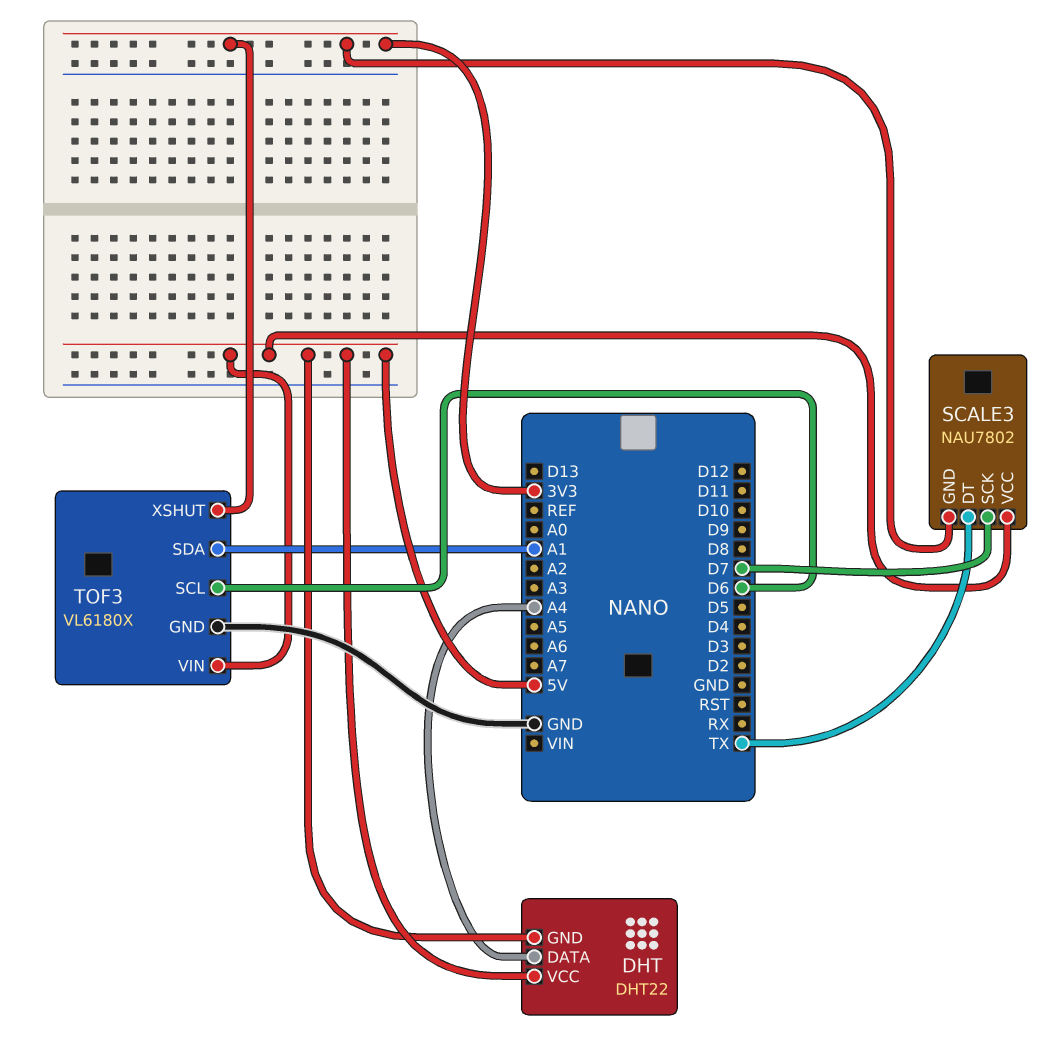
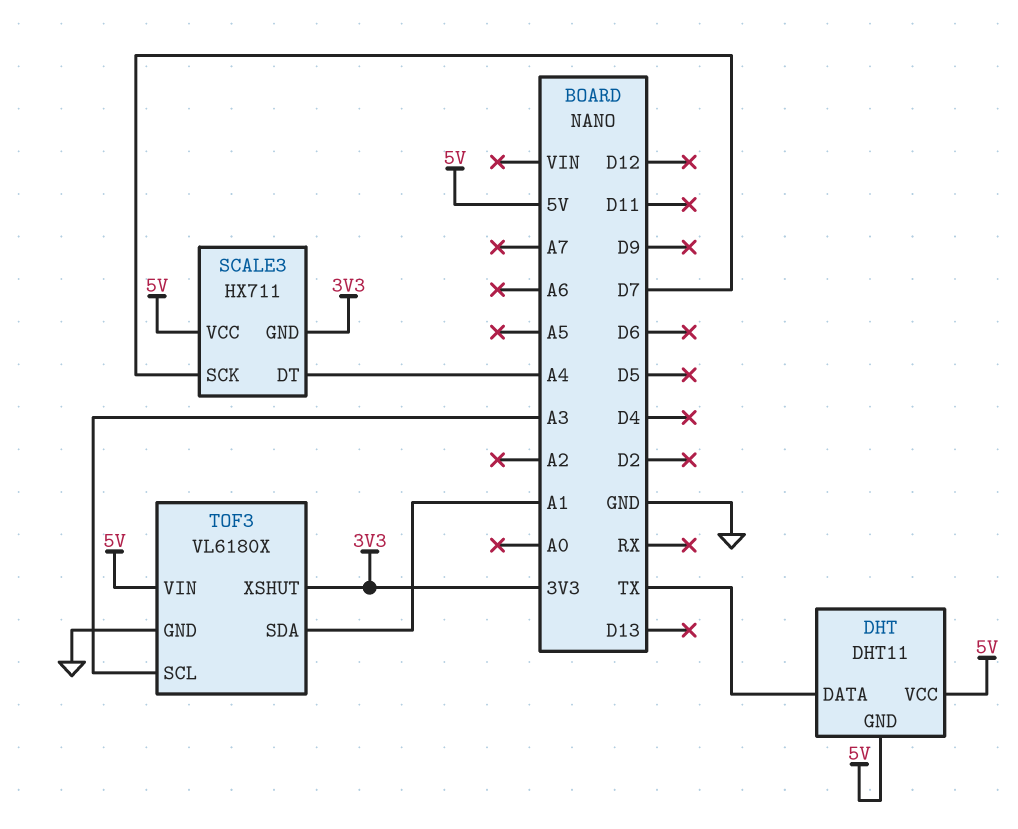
DHT: DHT22 -> DHT11
DHT pin DATA: A4 -> TX
SCALE3: NAU7802 -> HX711
SCALE3 pin DT: TX -> A4
TOF3 pin SCL: D6 -> A3

